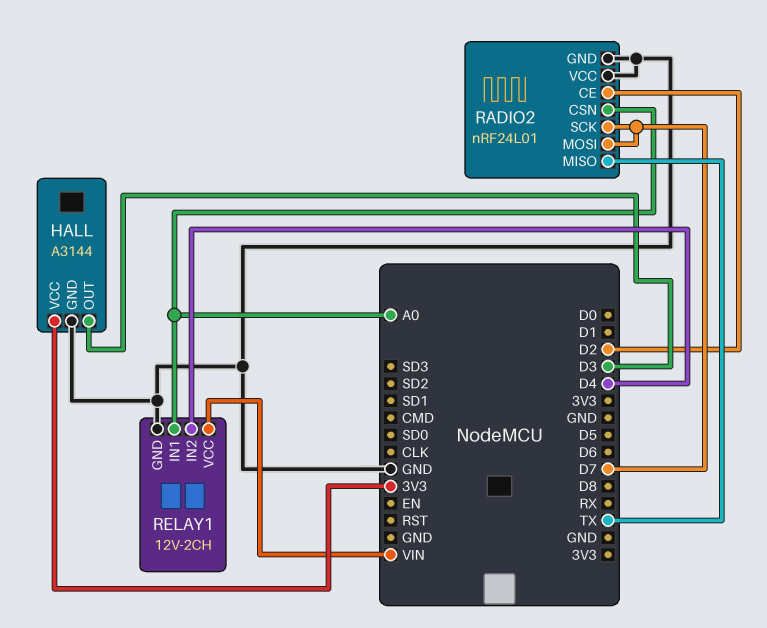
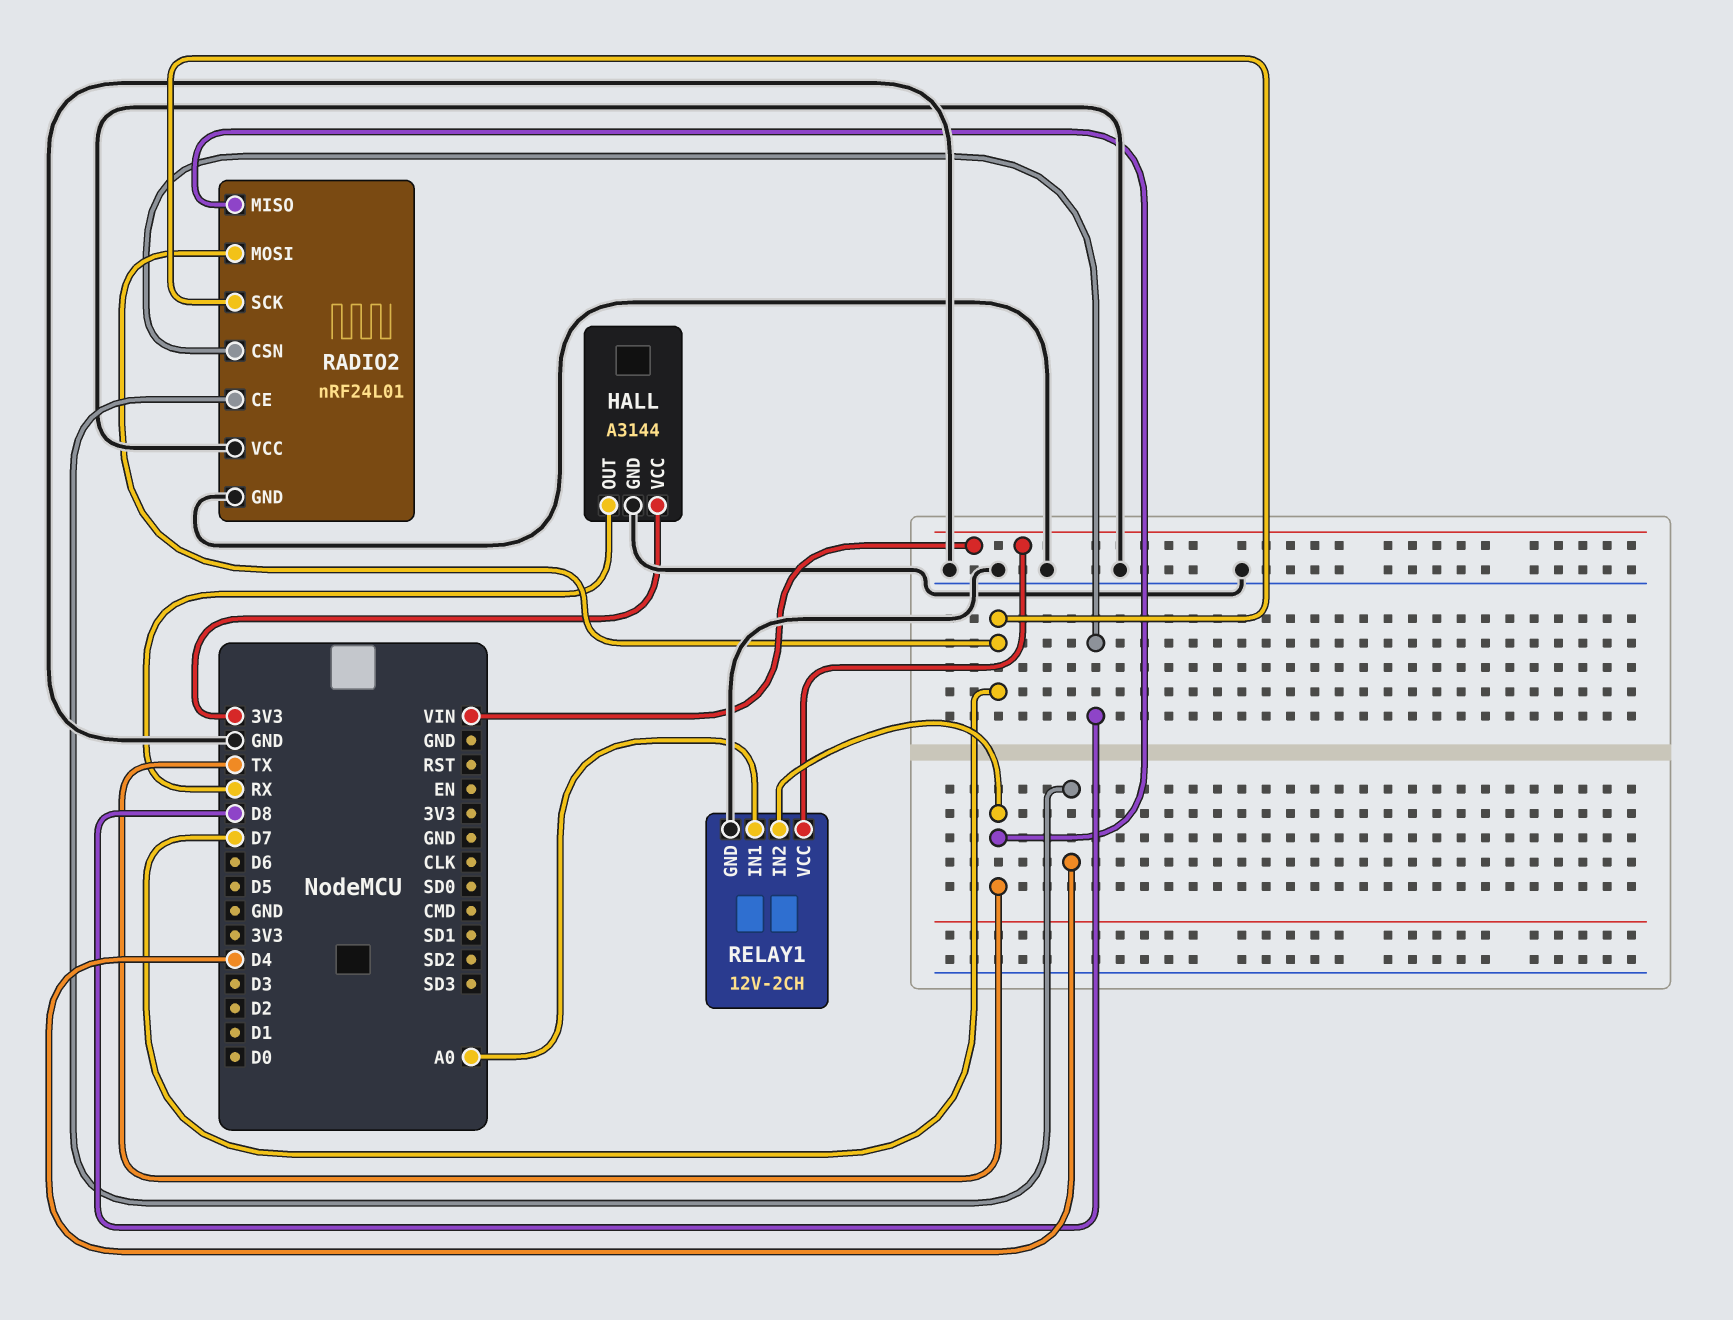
HALL pin OUT: D3 -> RX
RADIO2 pin CE: D2 -> D4
RADIO2 pin CSN: A0 -> D8
RELAY1 pin IN2: D4 -> TX

